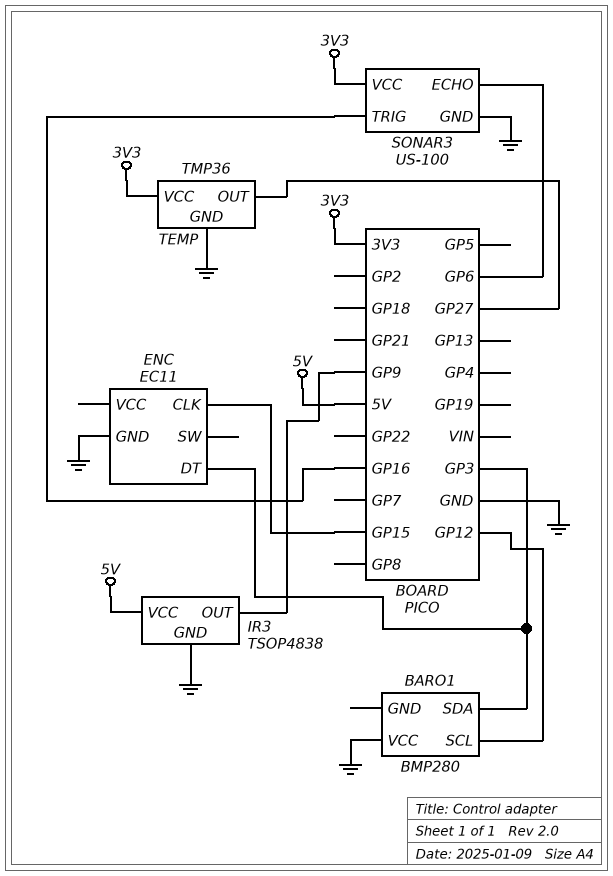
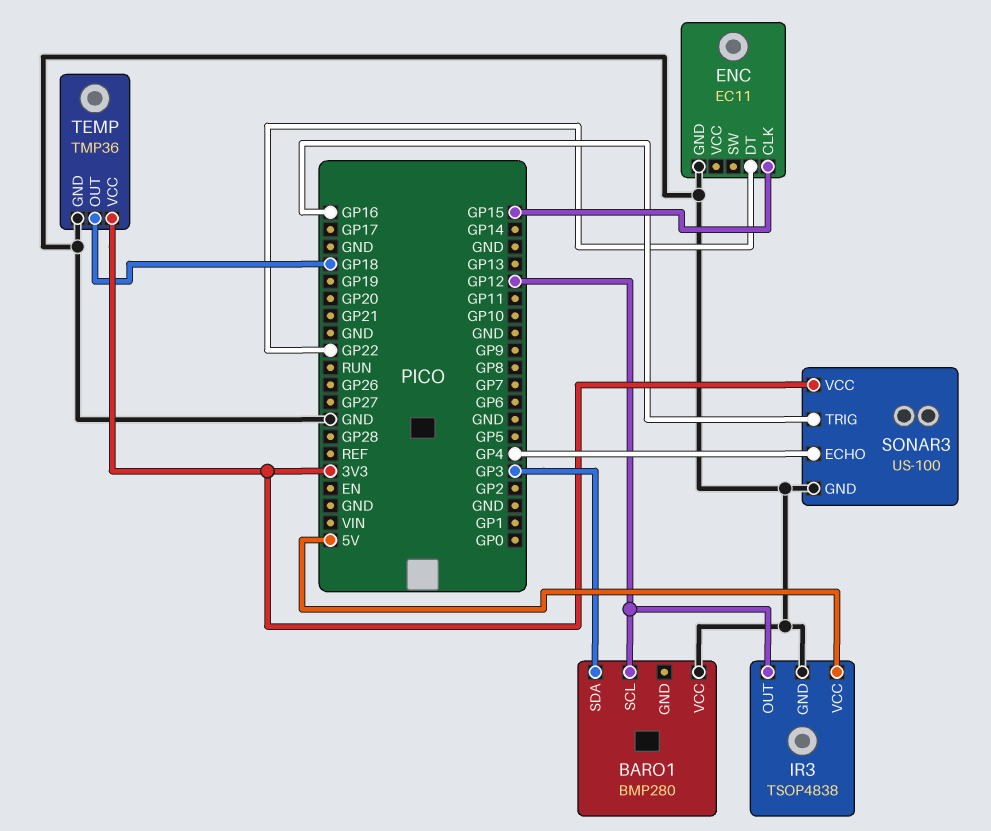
ENC pin DT: GP3 -> GP22
IR3 pin OUT: GP9 -> GP12
SONAR3 pin ECHO: GP6 -> GP4
TEMP pin OUT: GP27 -> GP18

